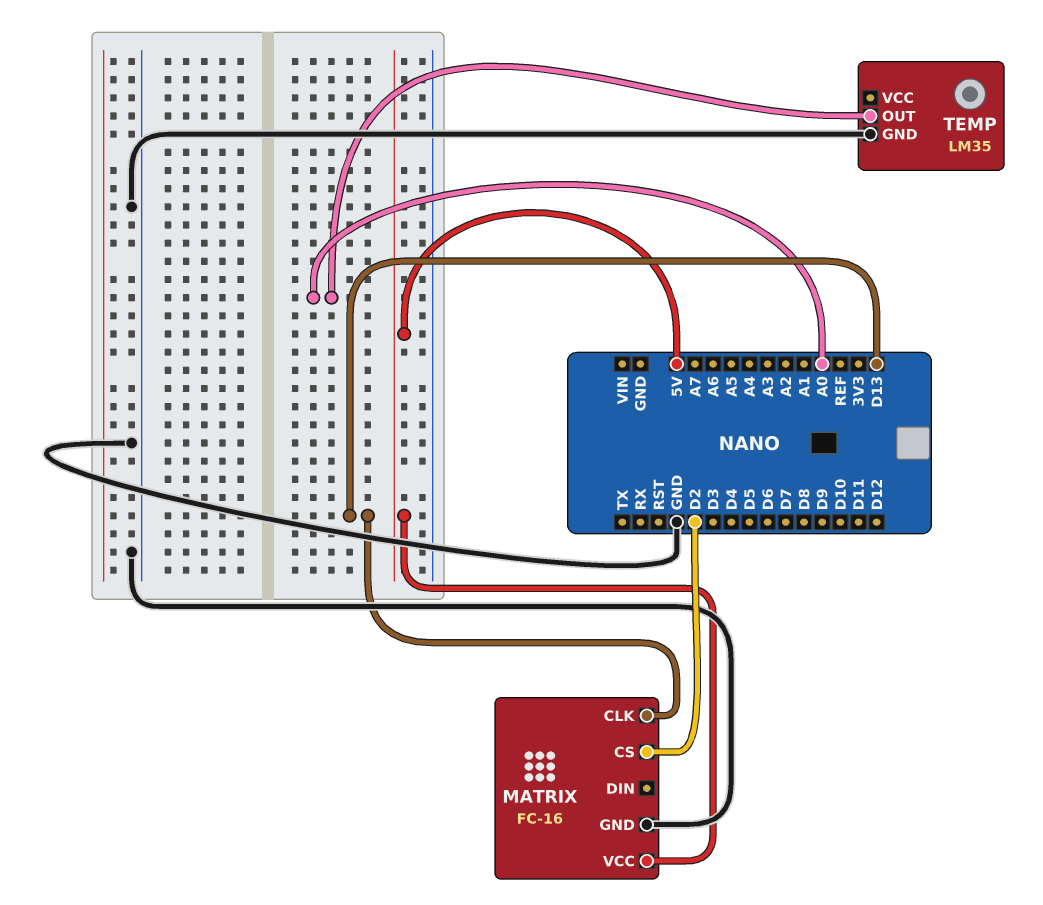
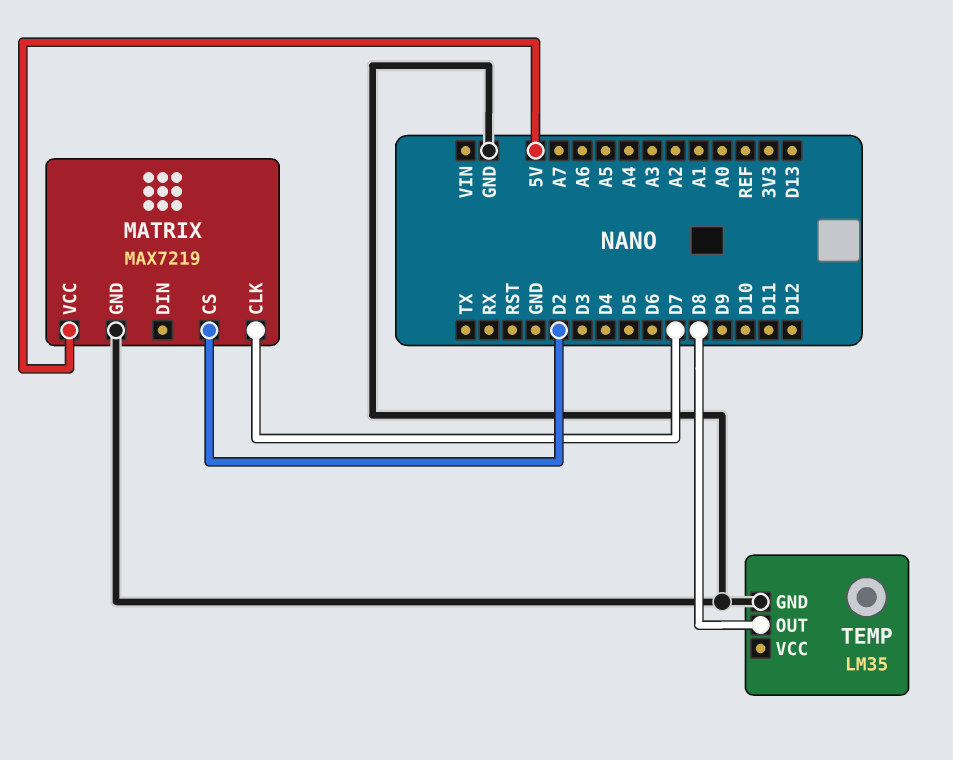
MATRIX: FC-16 -> MAX7219
MATRIX pin CLK: D13 -> D7
TEMP pin OUT: A0 -> D8

